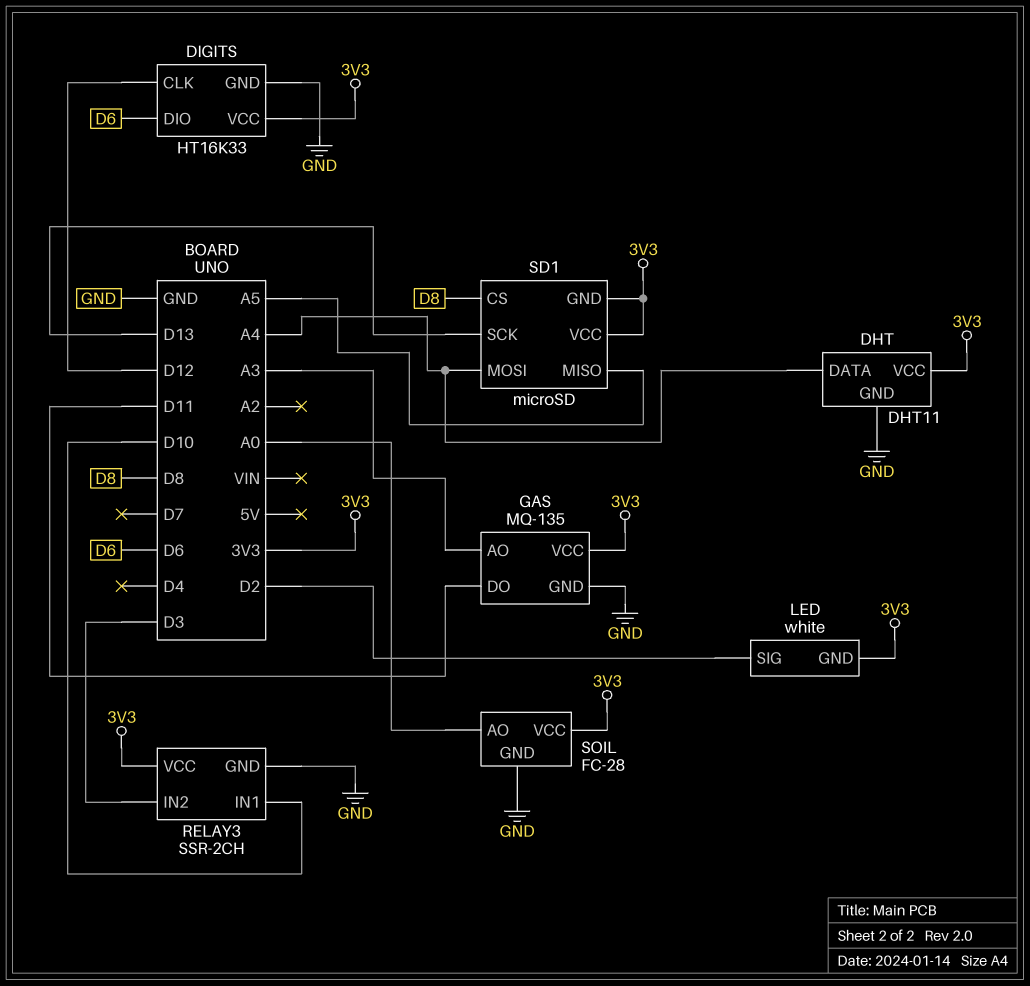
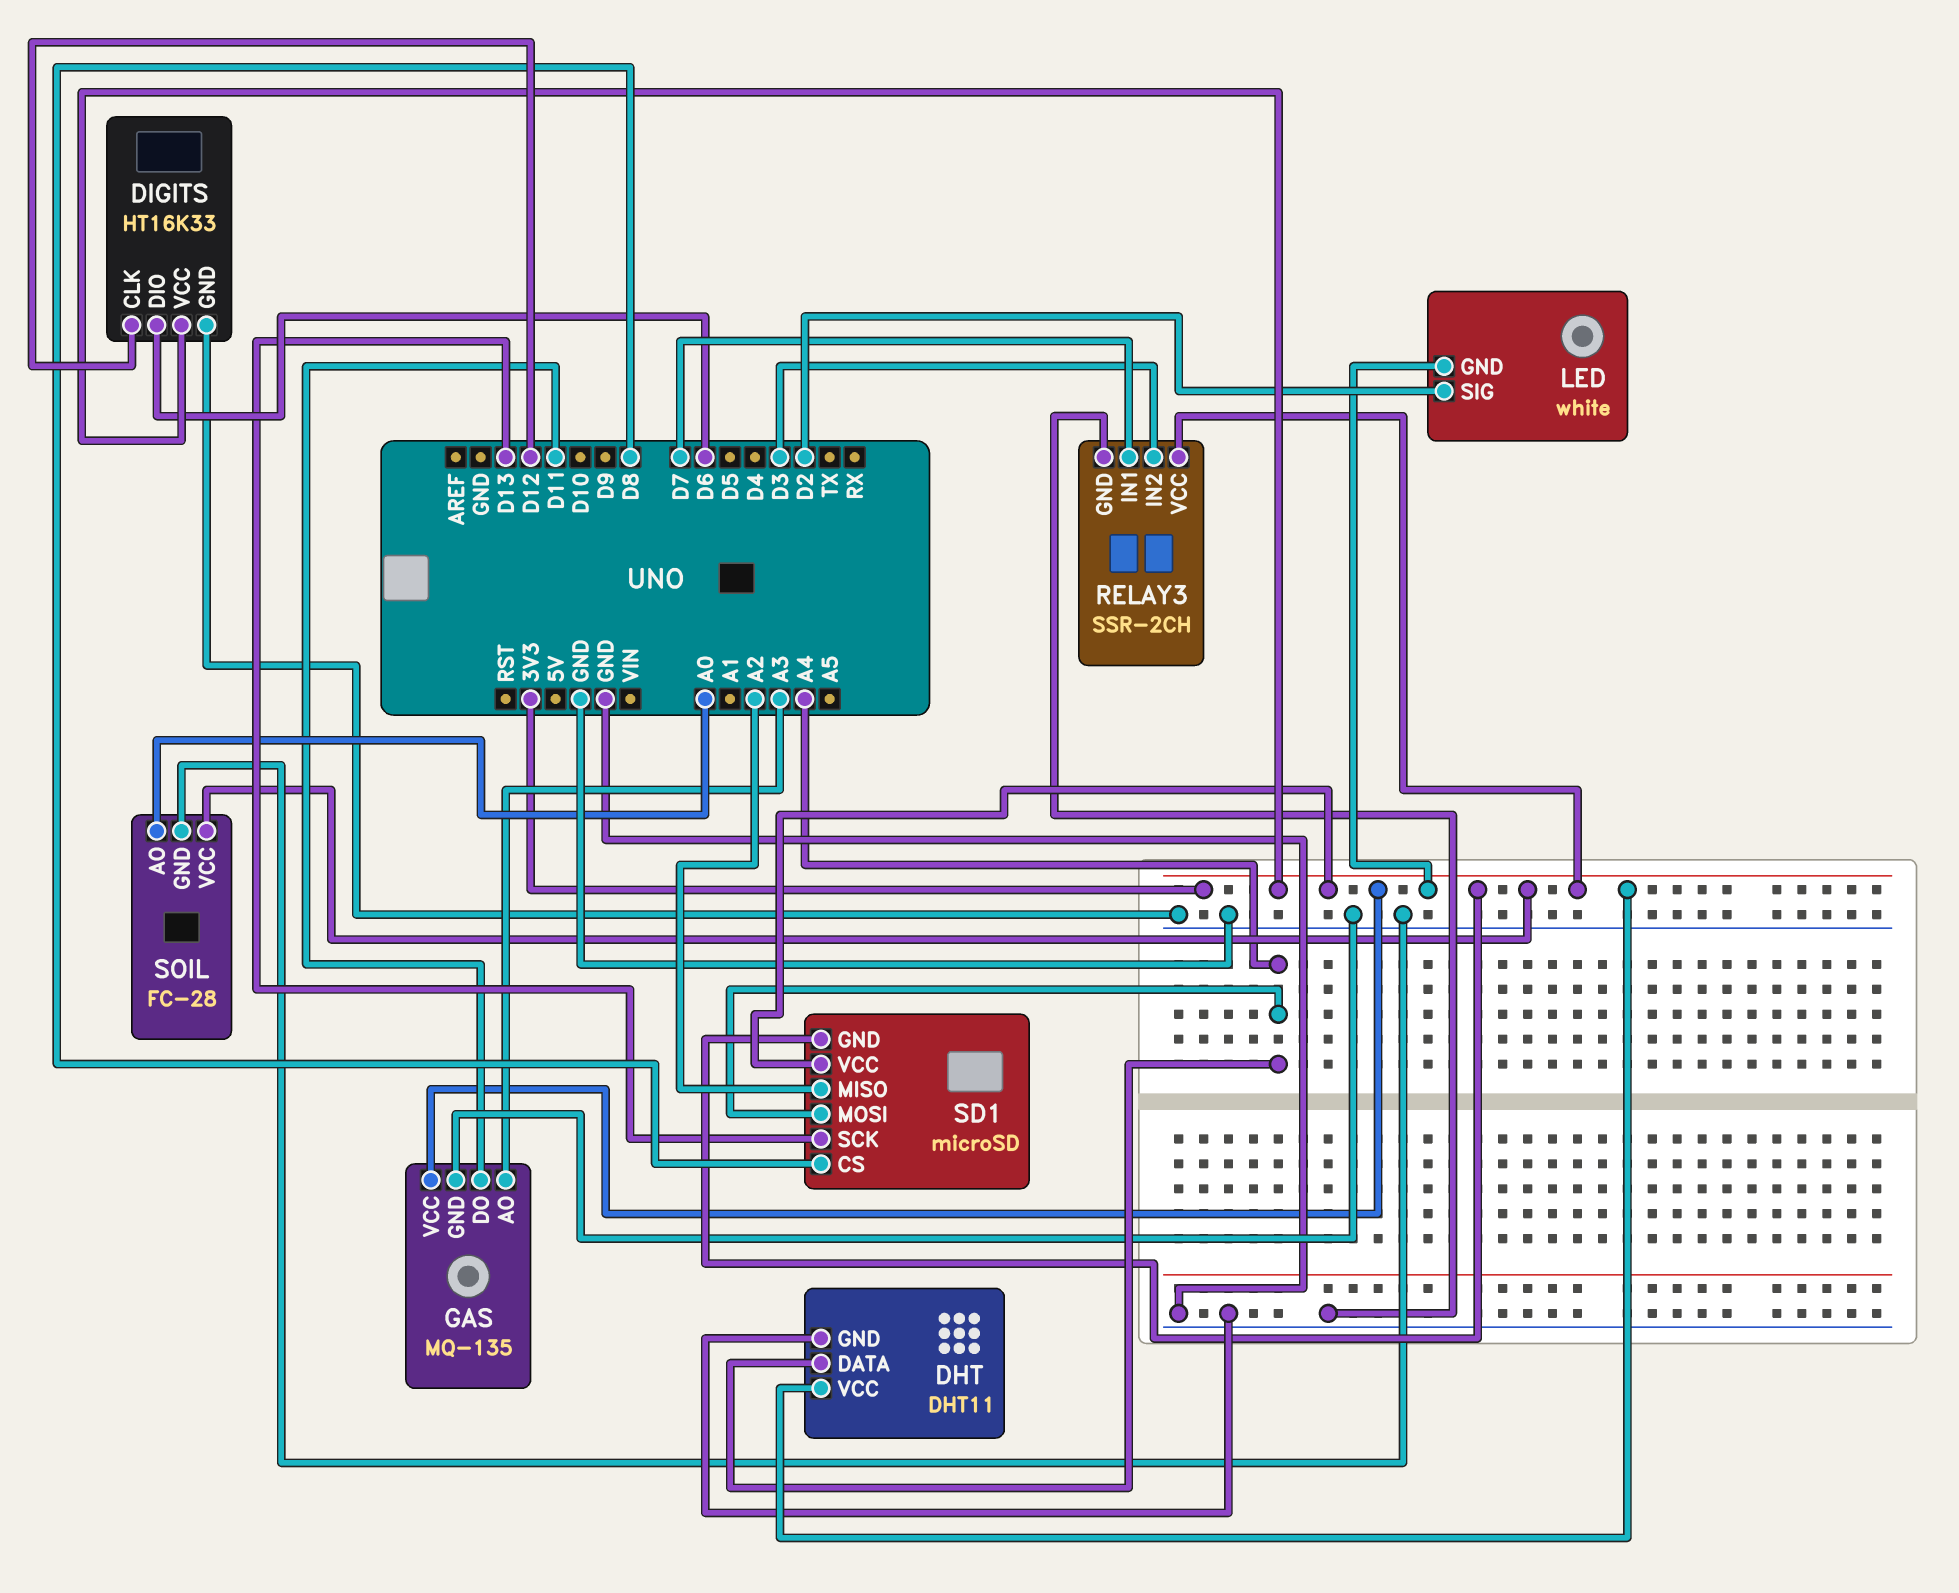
RELAY3 pin IN1: D10 -> D7
SD1 pin MISO: A5 -> A2

